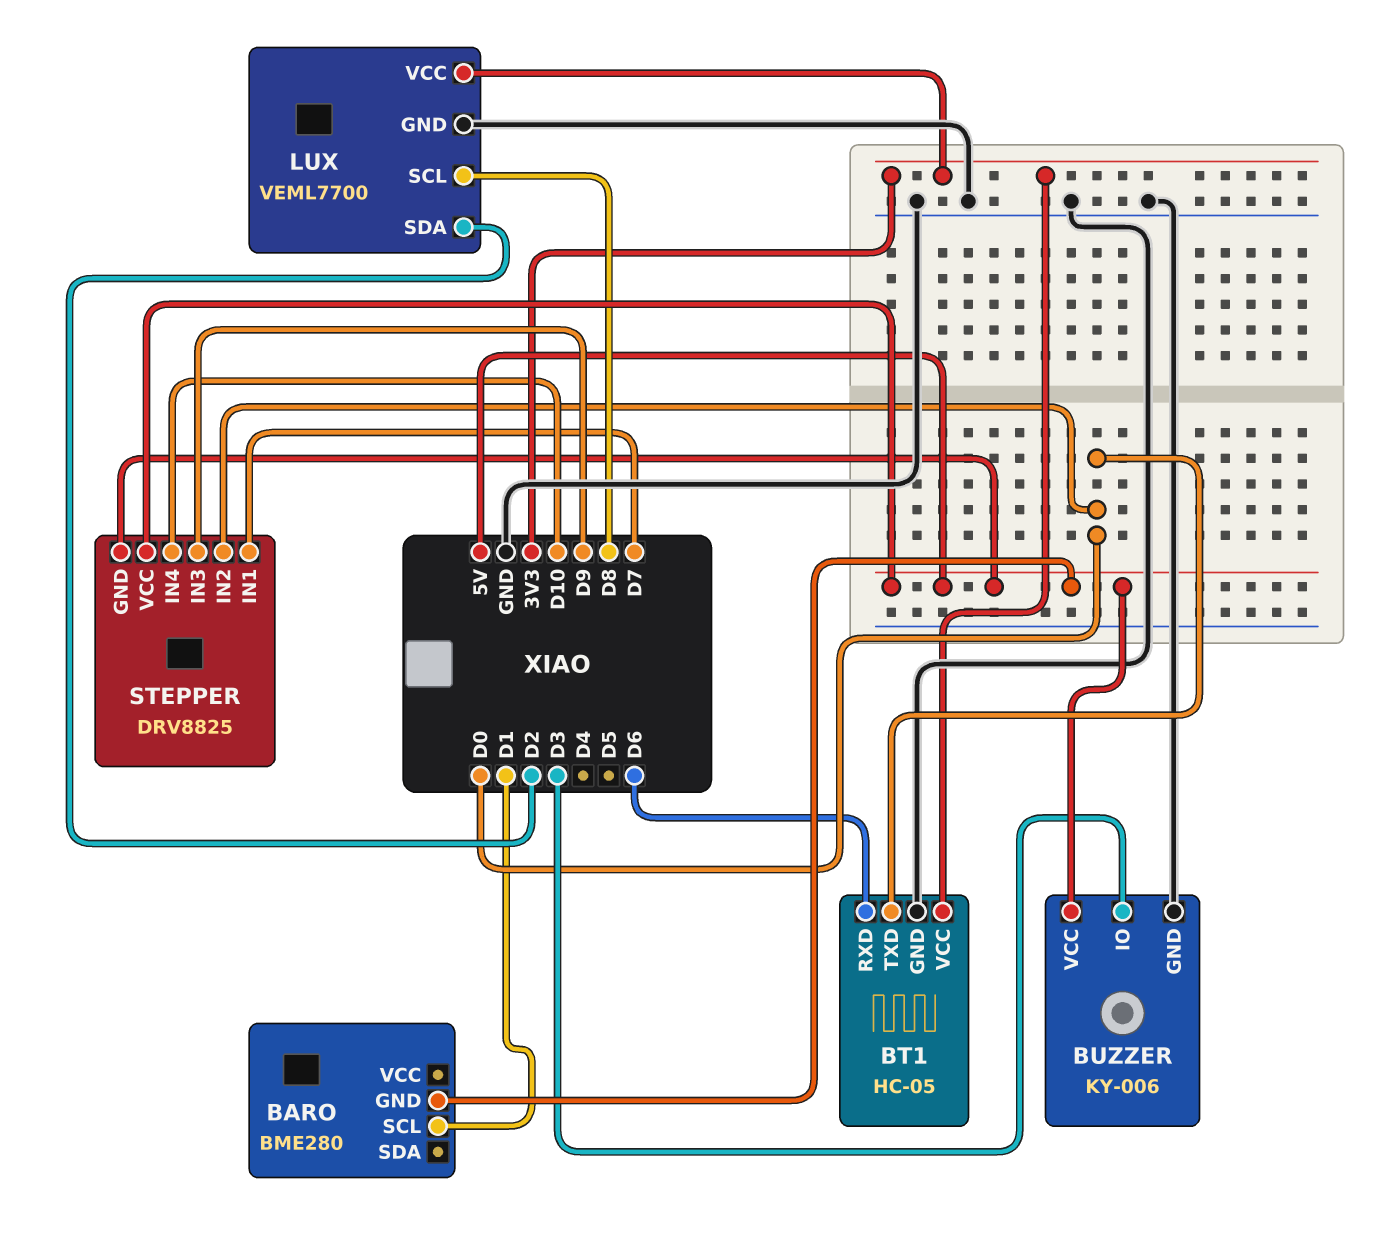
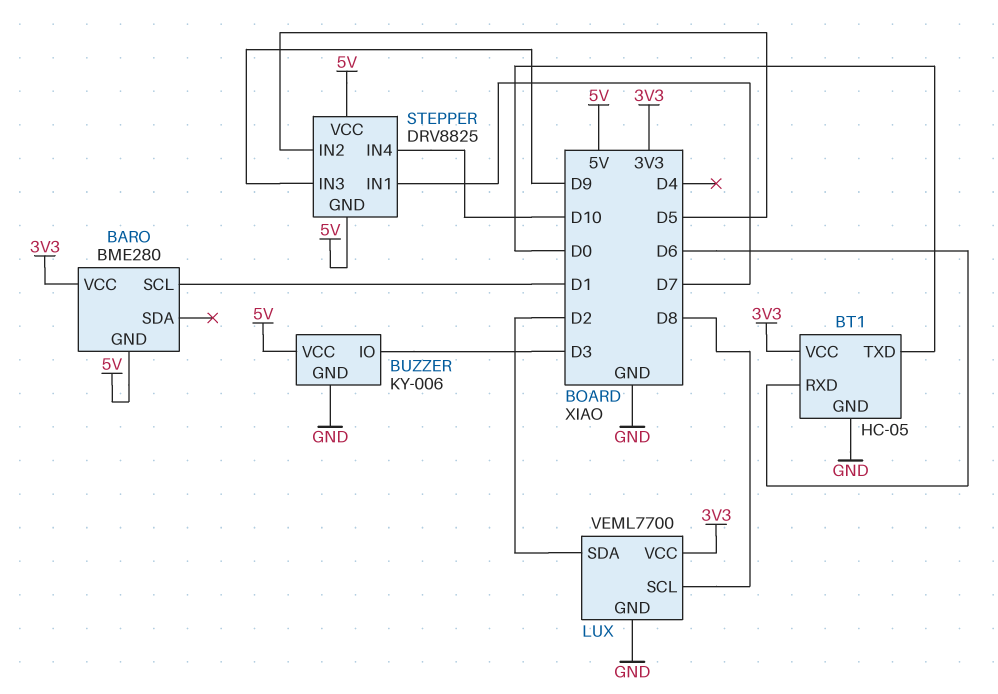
BARO pin VCC: none -> 3V3
STEPPER pin IN2: D0 -> D5

